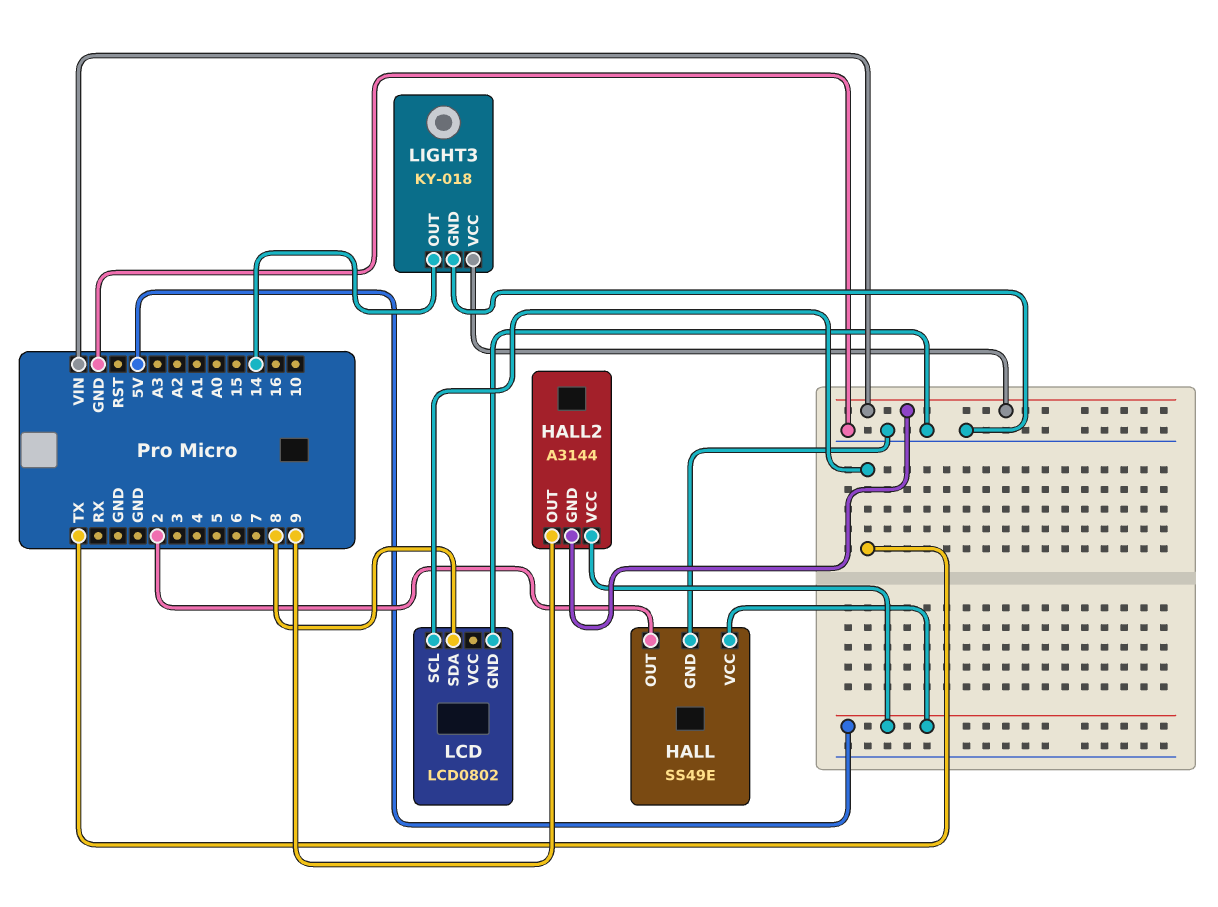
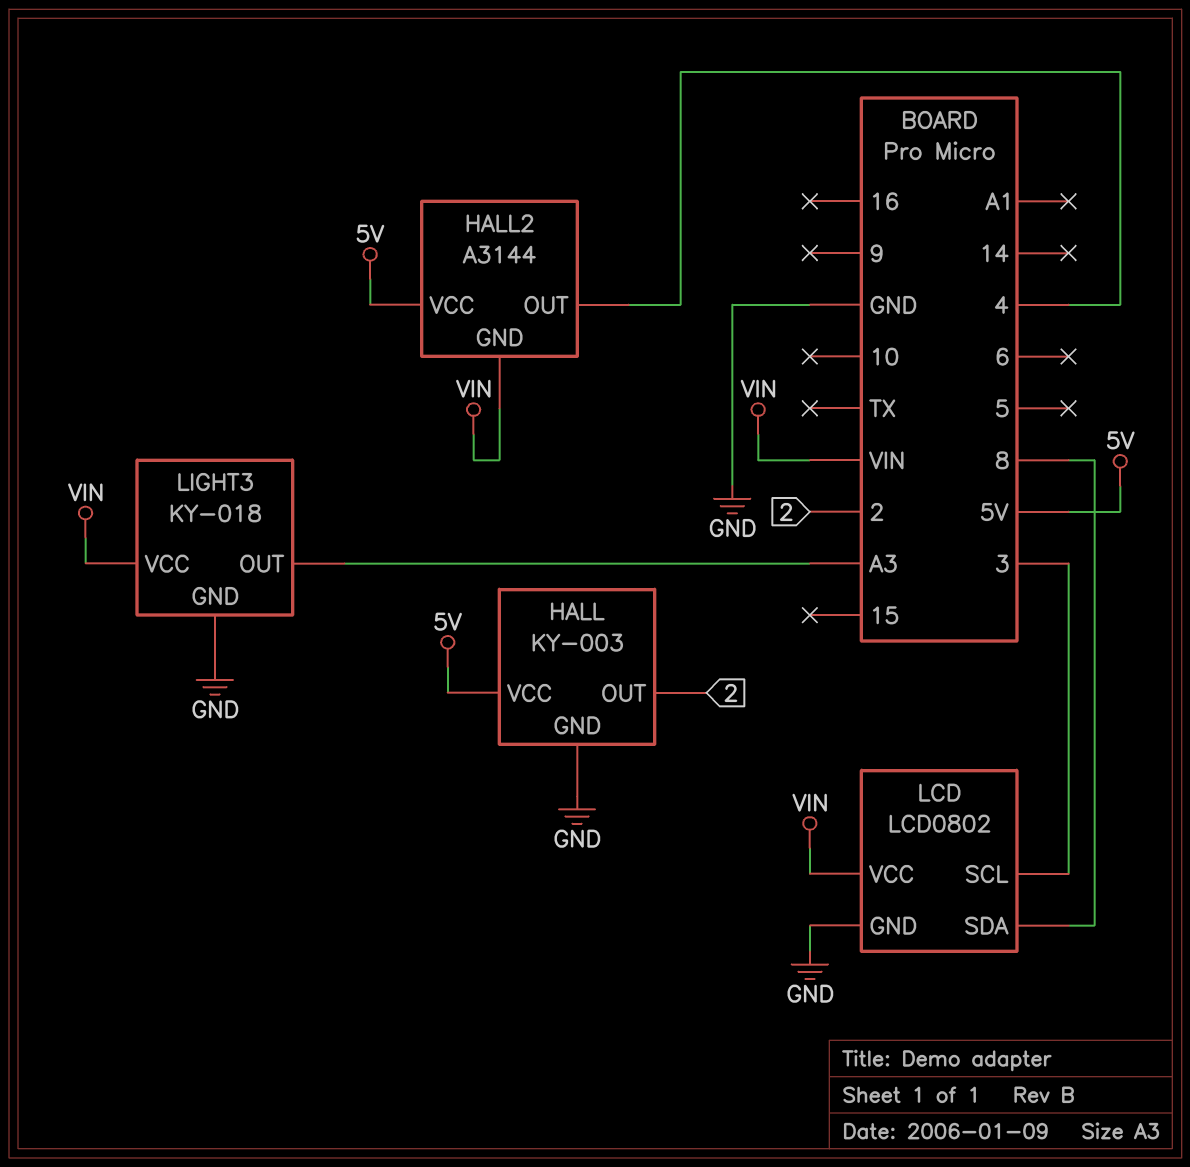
HALL: SS49E -> KY-003
HALL2 pin OUT: 9 -> 4
LCD pin SCL: TX -> 3
LCD pin VCC: none -> VIN
LIGHT3 pin OUT: 14 -> A3

